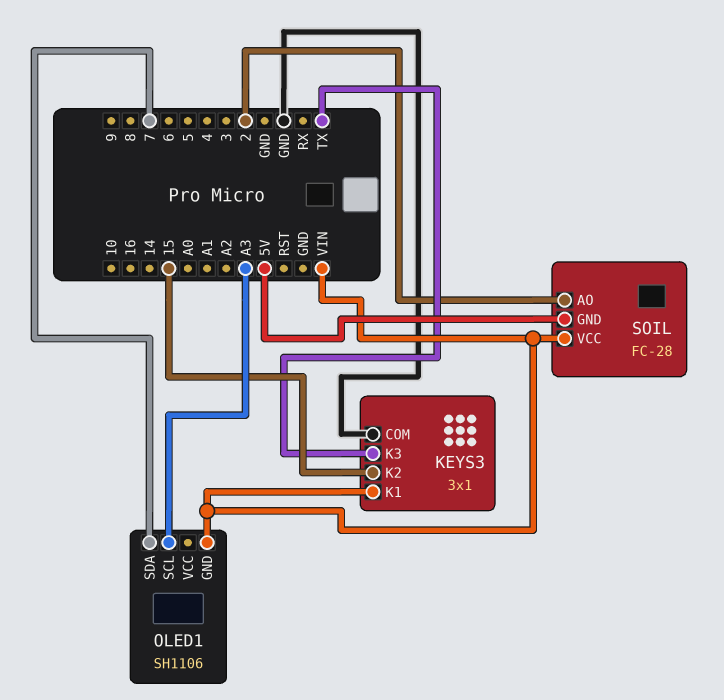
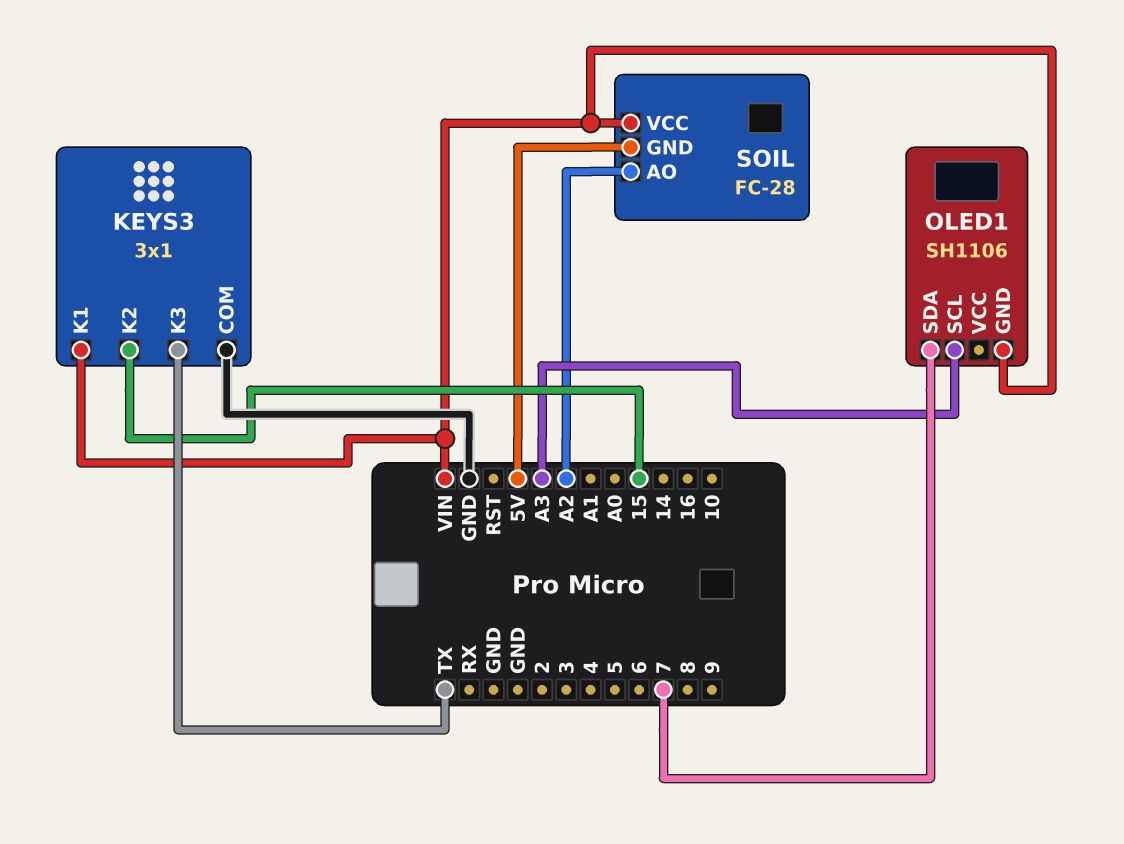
SOIL pin AO: 2 -> A2

